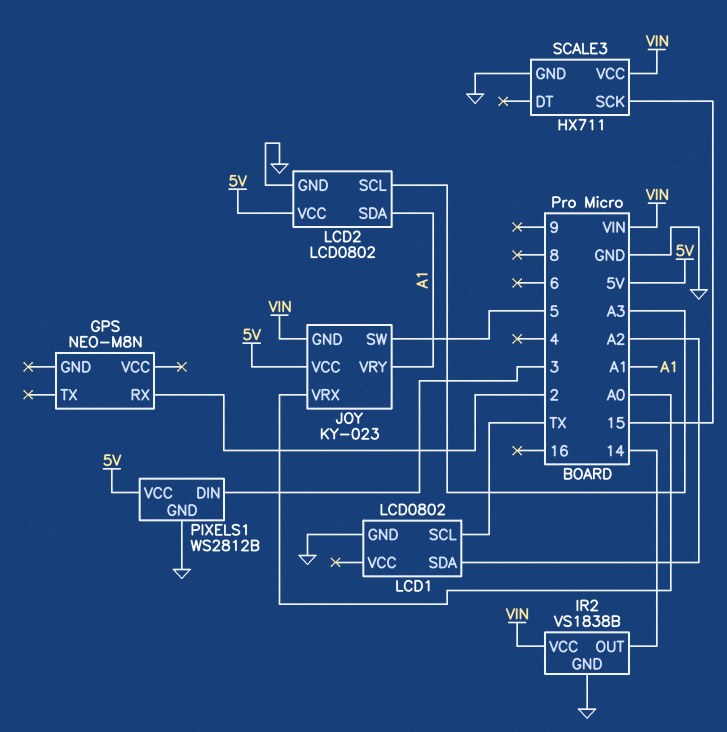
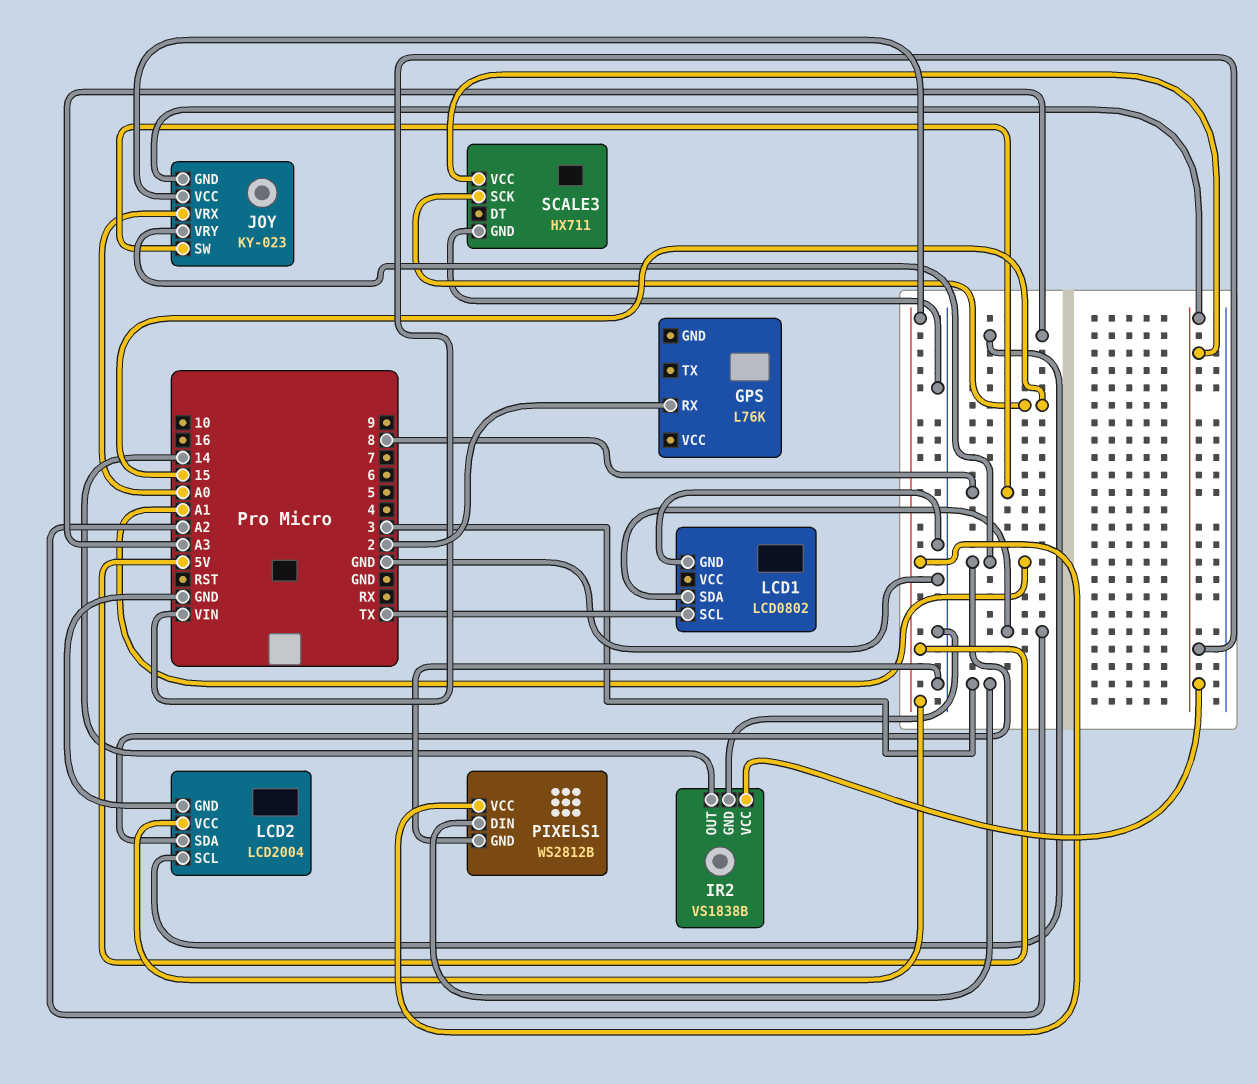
GPS: NEO-M8N -> L76K
JOY pin SW: 5 -> 8
LCD2: LCD0802 -> LCD2004

